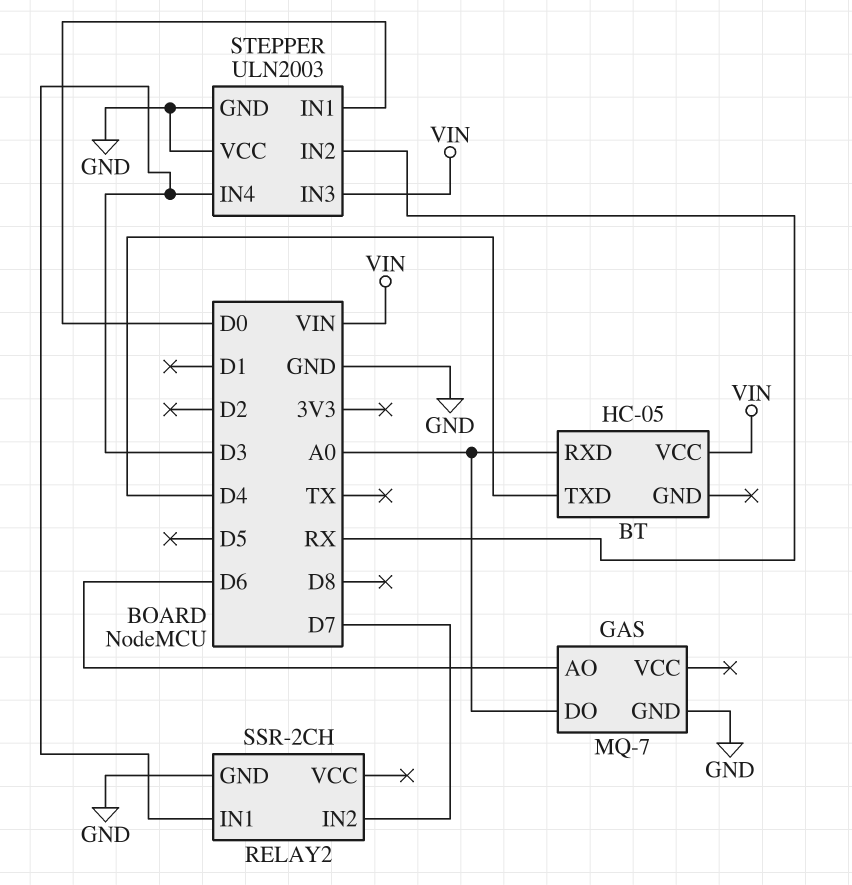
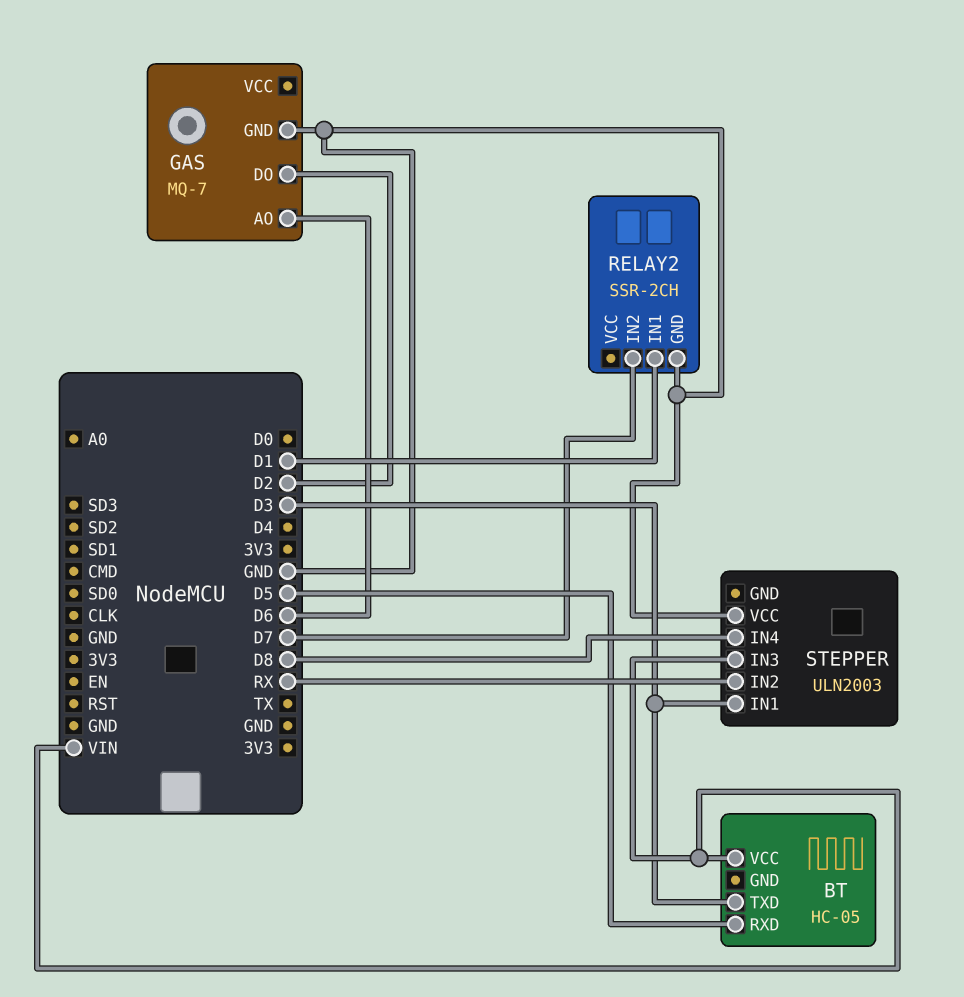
BT pin RXD: A0 -> D5
BT pin TXD: D4 -> D3
GAS pin DO: A0 -> D2
RELAY2 pin IN1: D3 -> D1
STEPPER pin GND: GND -> none
STEPPER pin IN1: D0 -> D3
STEPPER pin IN4: D3 -> D8

